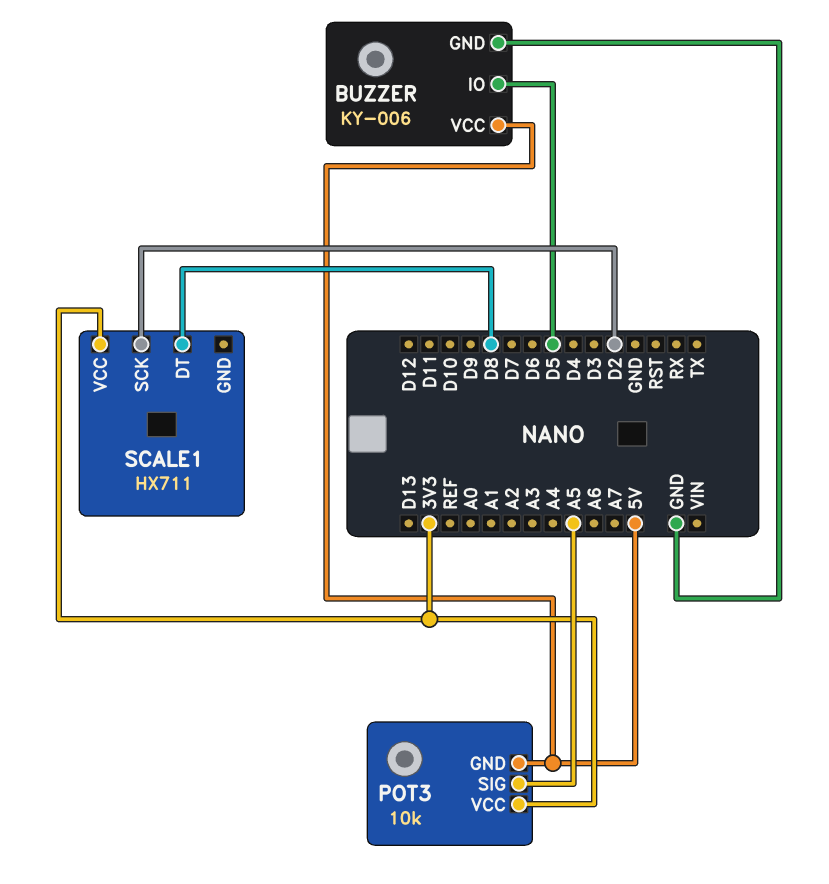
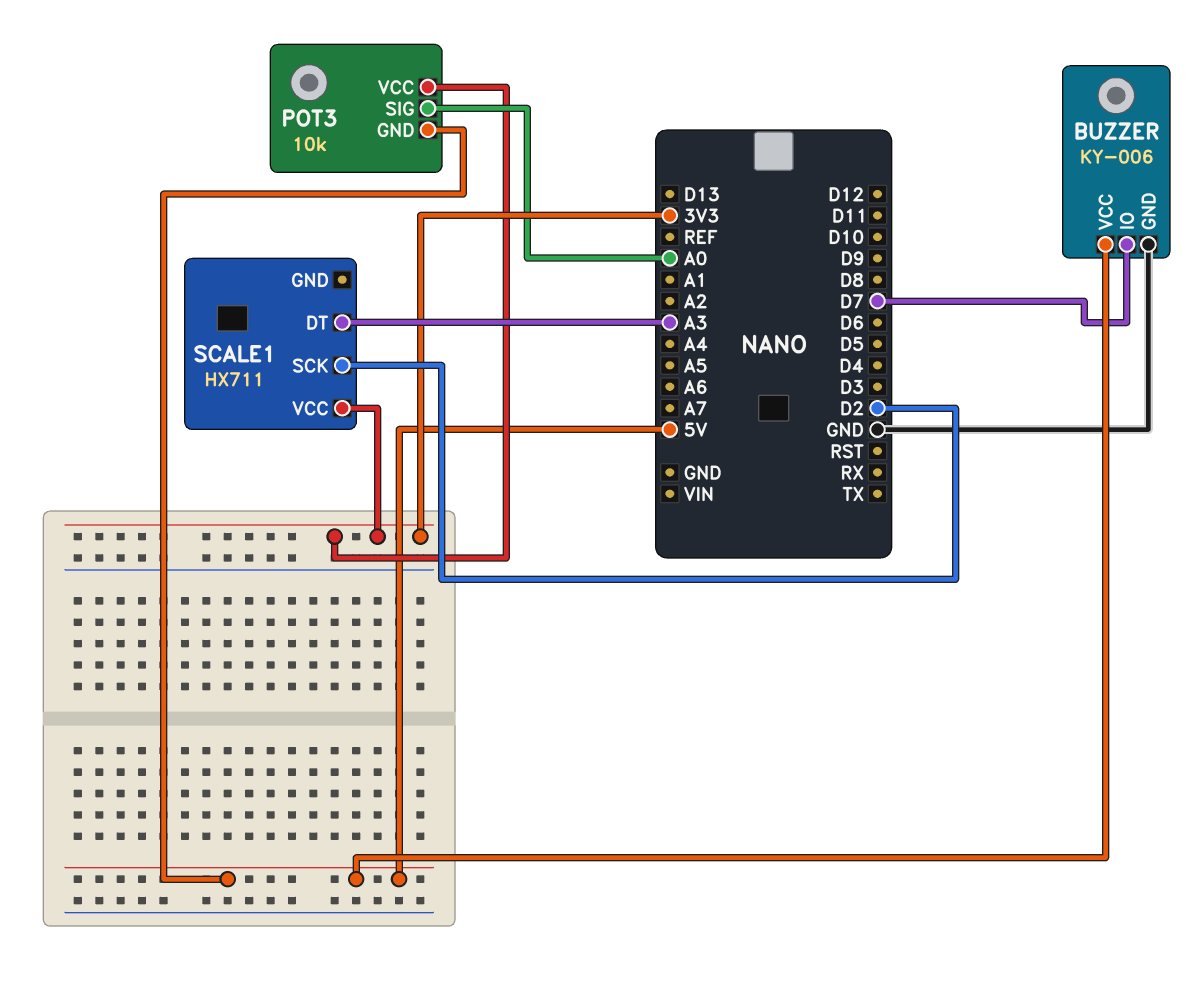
BUZZER pin IO: D5 -> D7
POT3 pin SIG: A5 -> A0
SCALE1 pin DT: D8 -> A3

